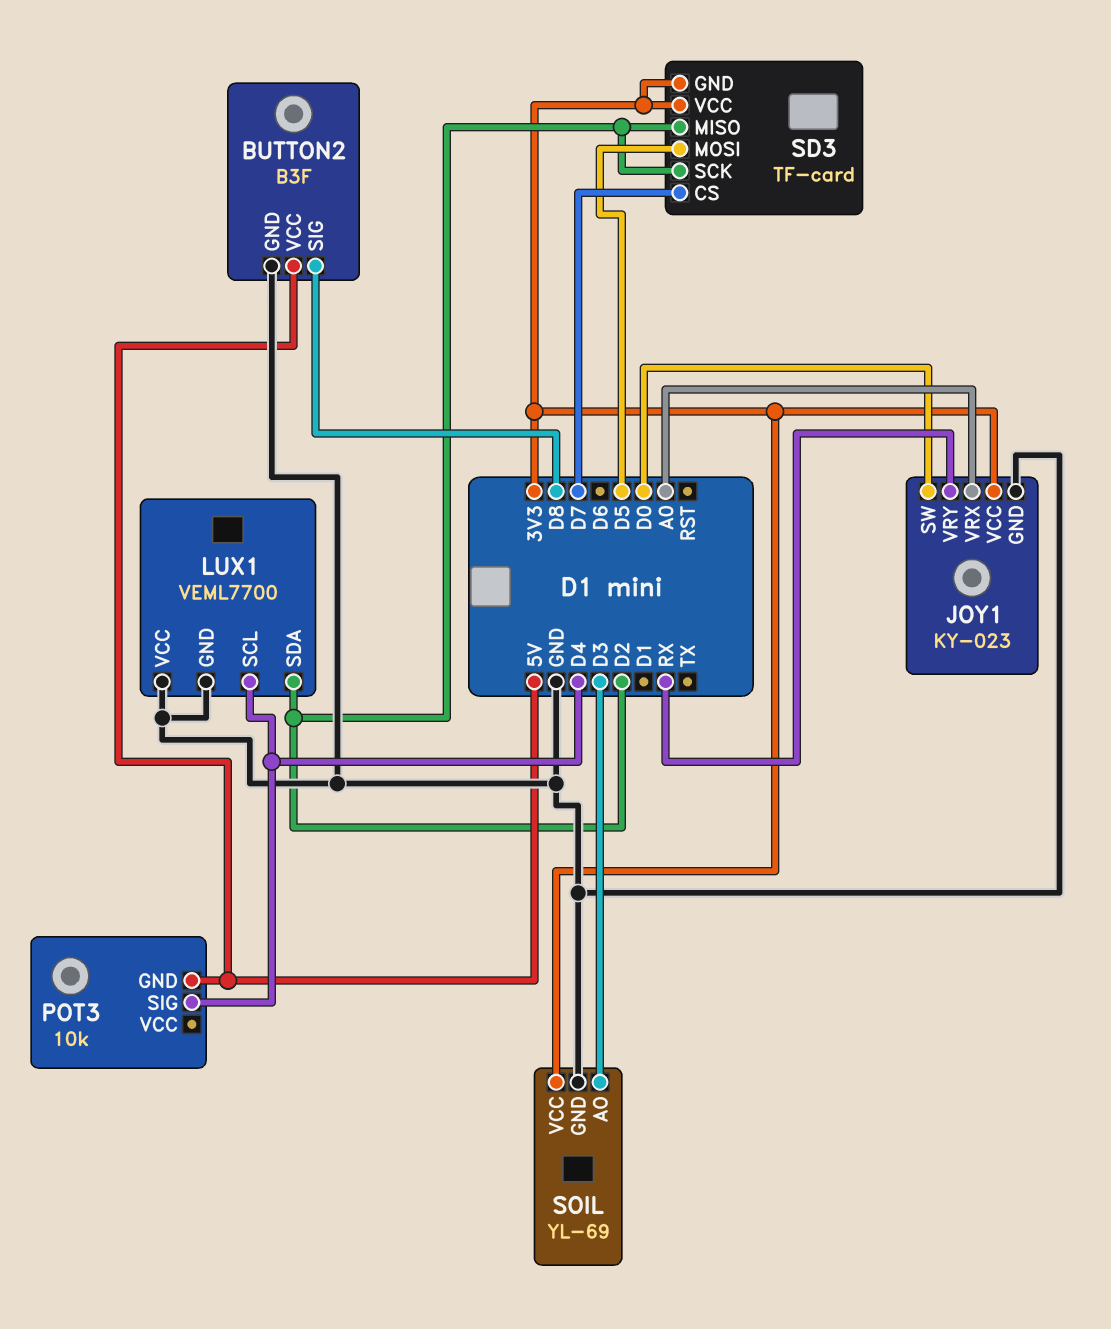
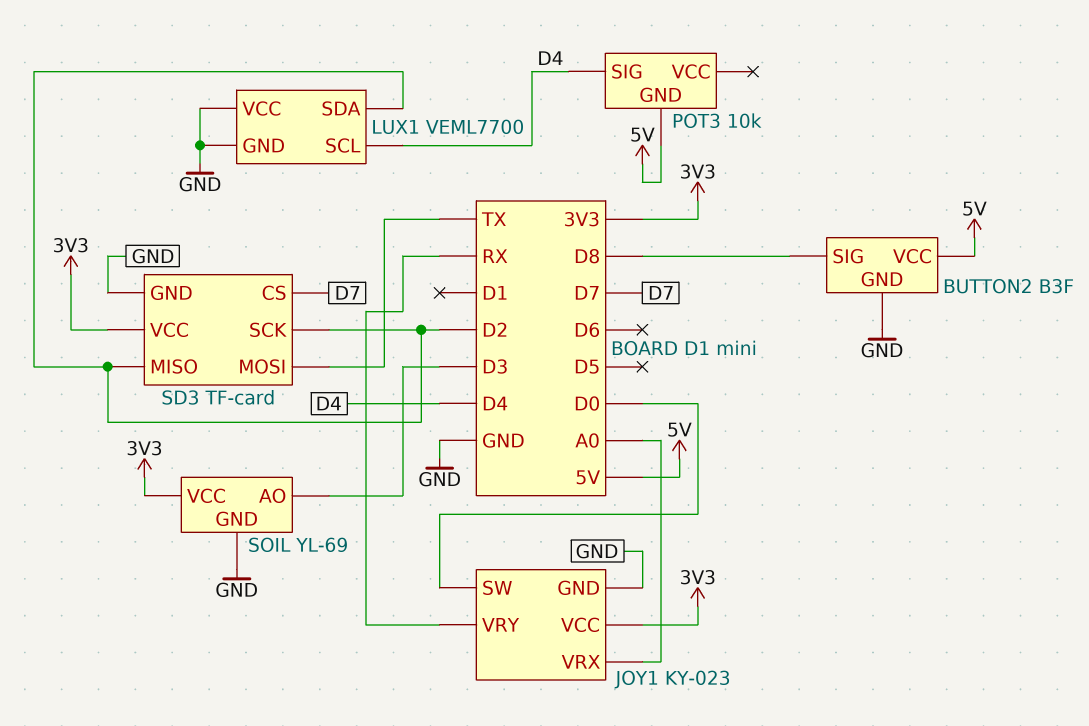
SD3 pin GND: 3V3 -> GND
SD3 pin MOSI: D5 -> TX

